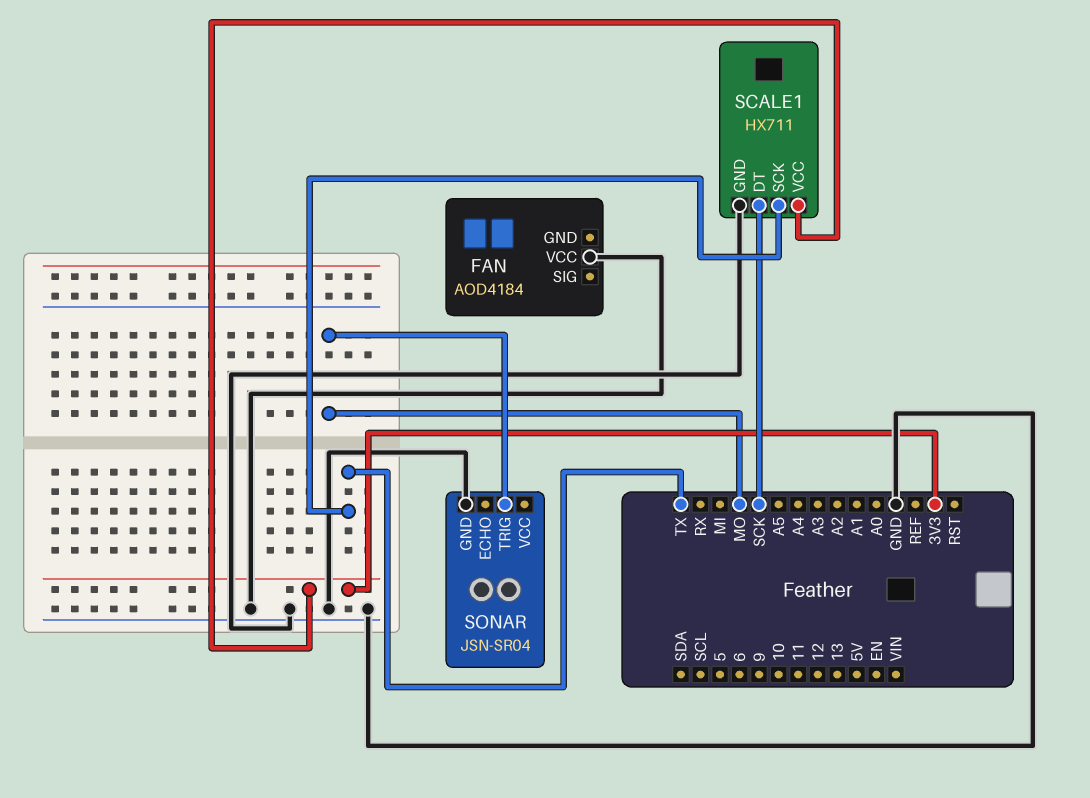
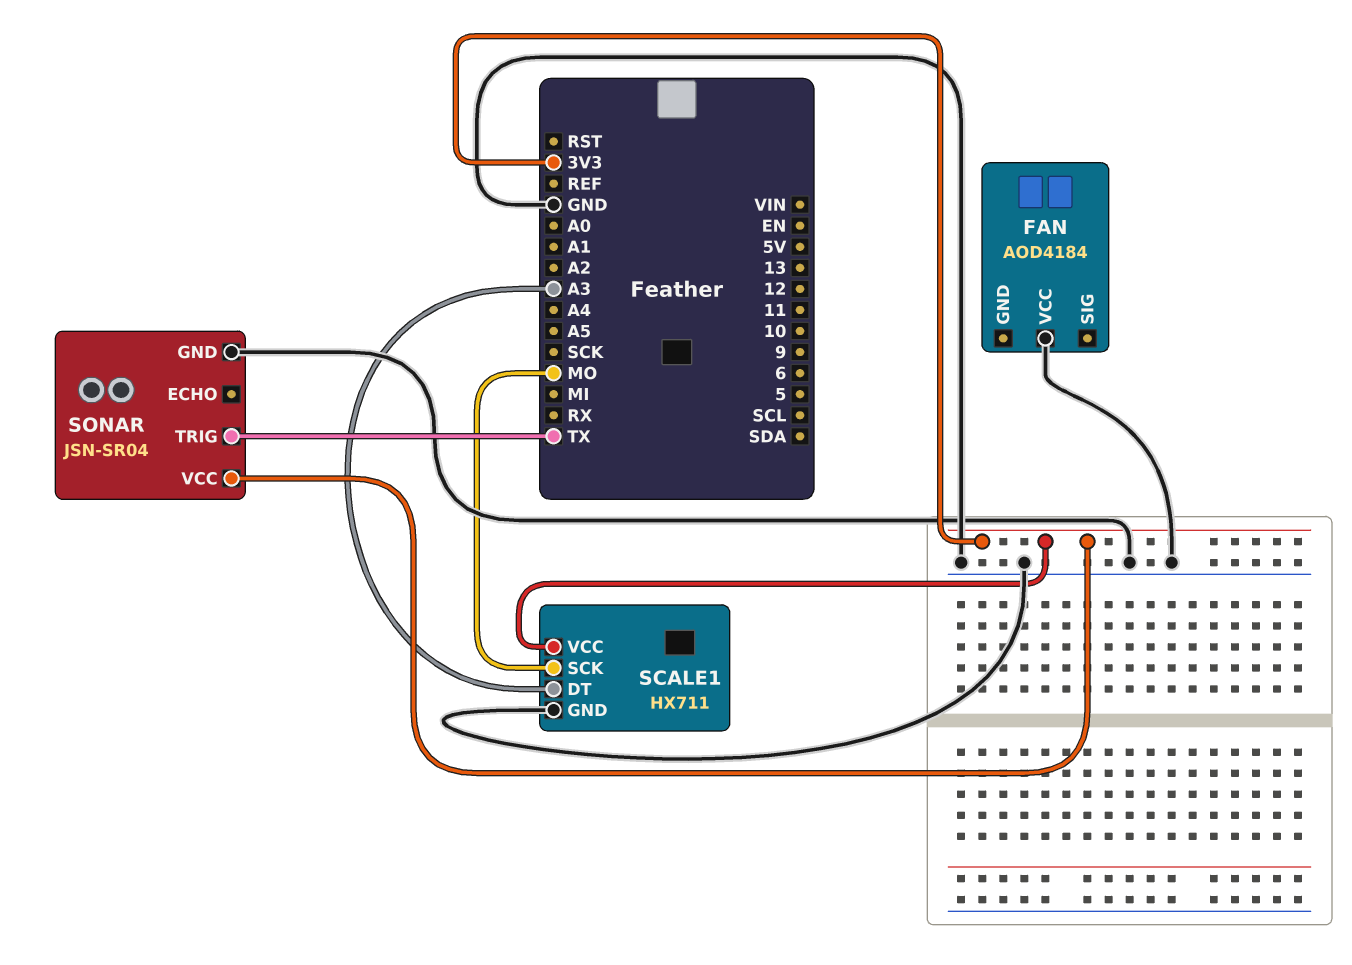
SCALE1 pin DT: SCK -> A3
SCALE1 pin SCK: TX -> MO
SONAR pin TRIG: MO -> TX
SONAR pin VCC: none -> 3V3

